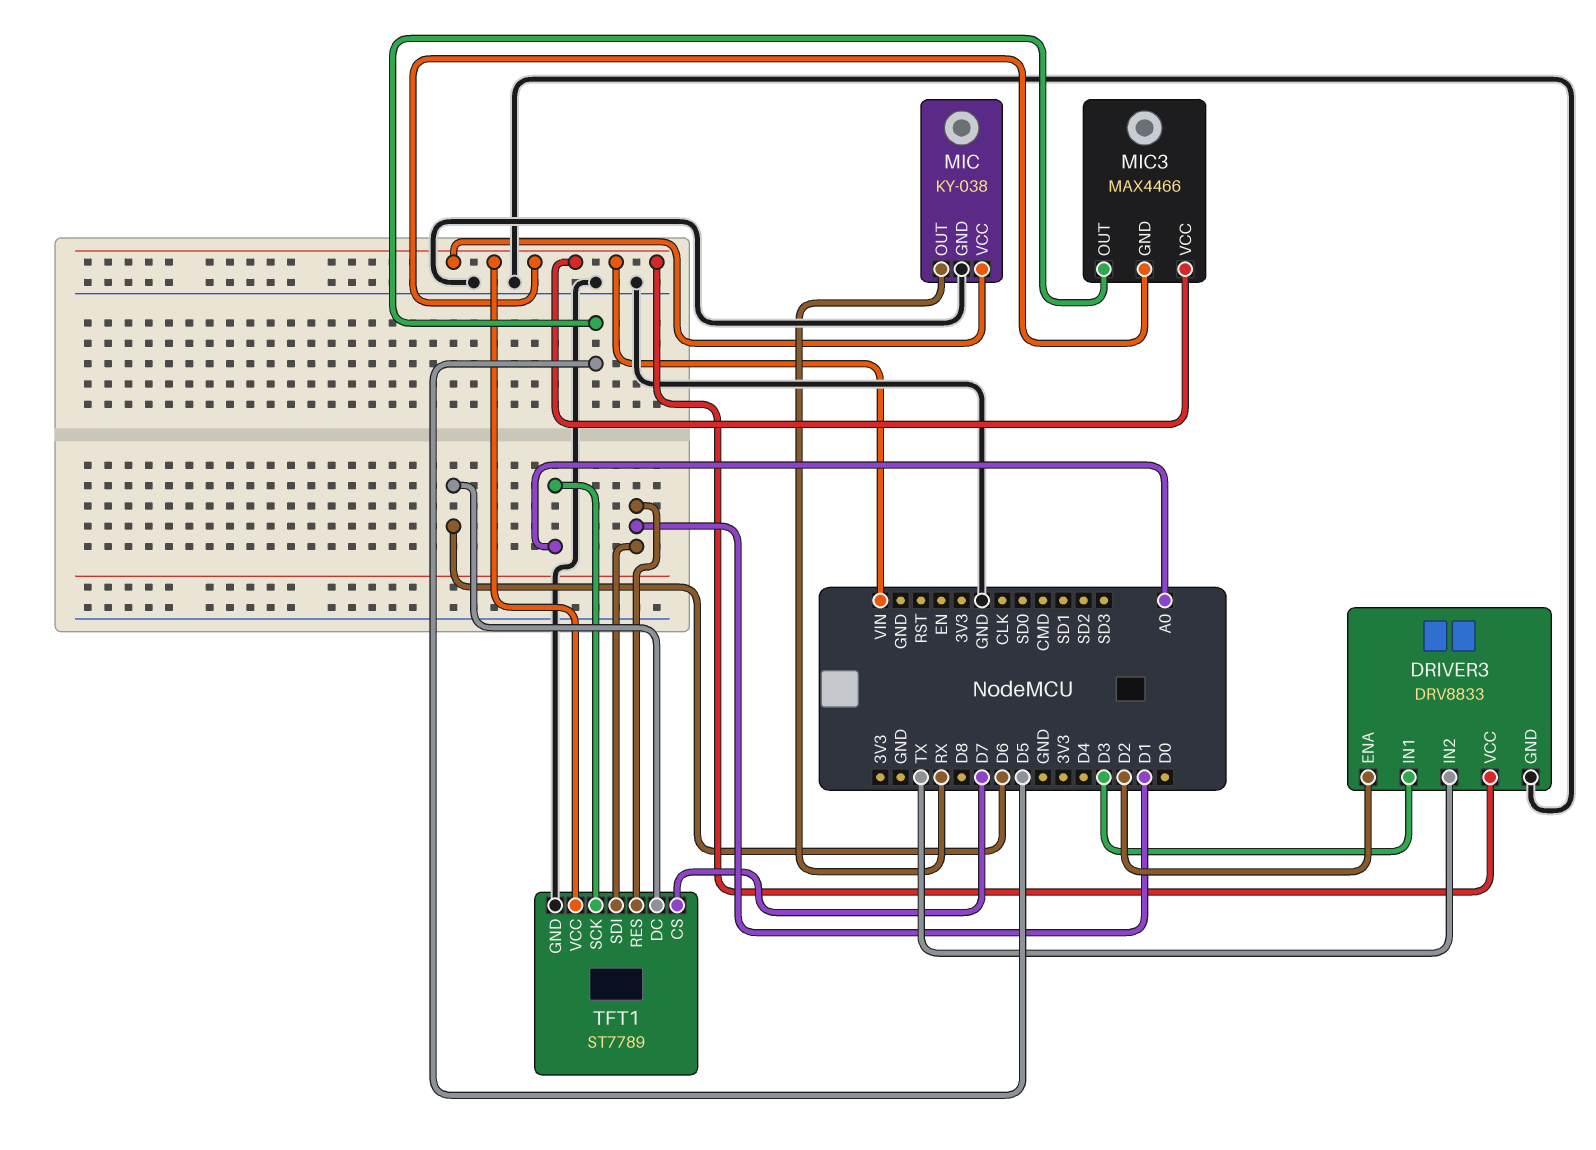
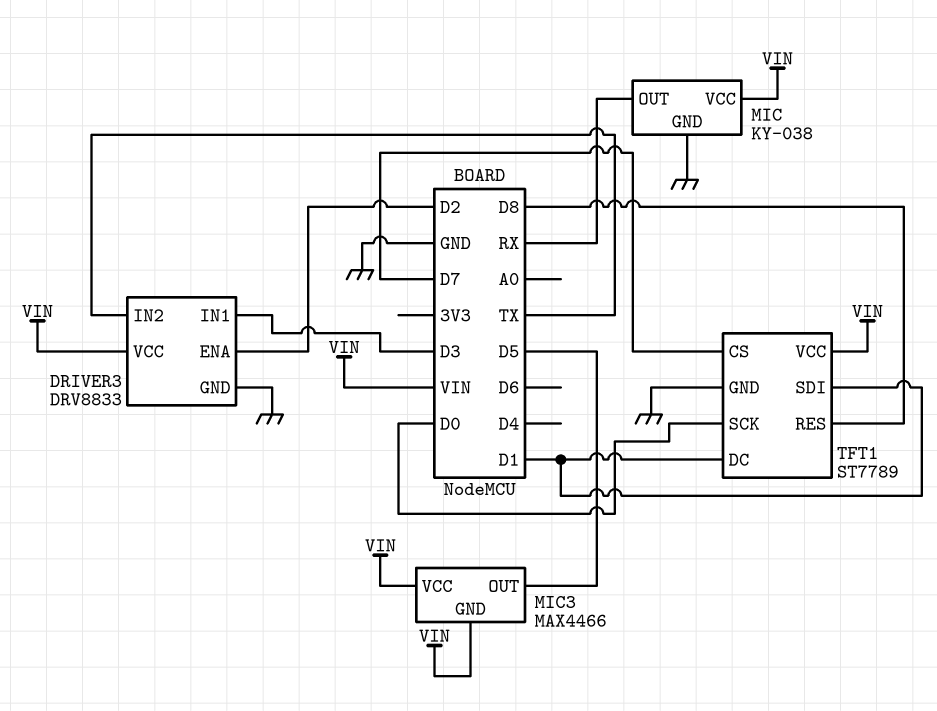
TFT1 pin DC: D6 -> D1
TFT1 pin RES: D1 -> D8
TFT1 pin SCK: A0 -> D0

